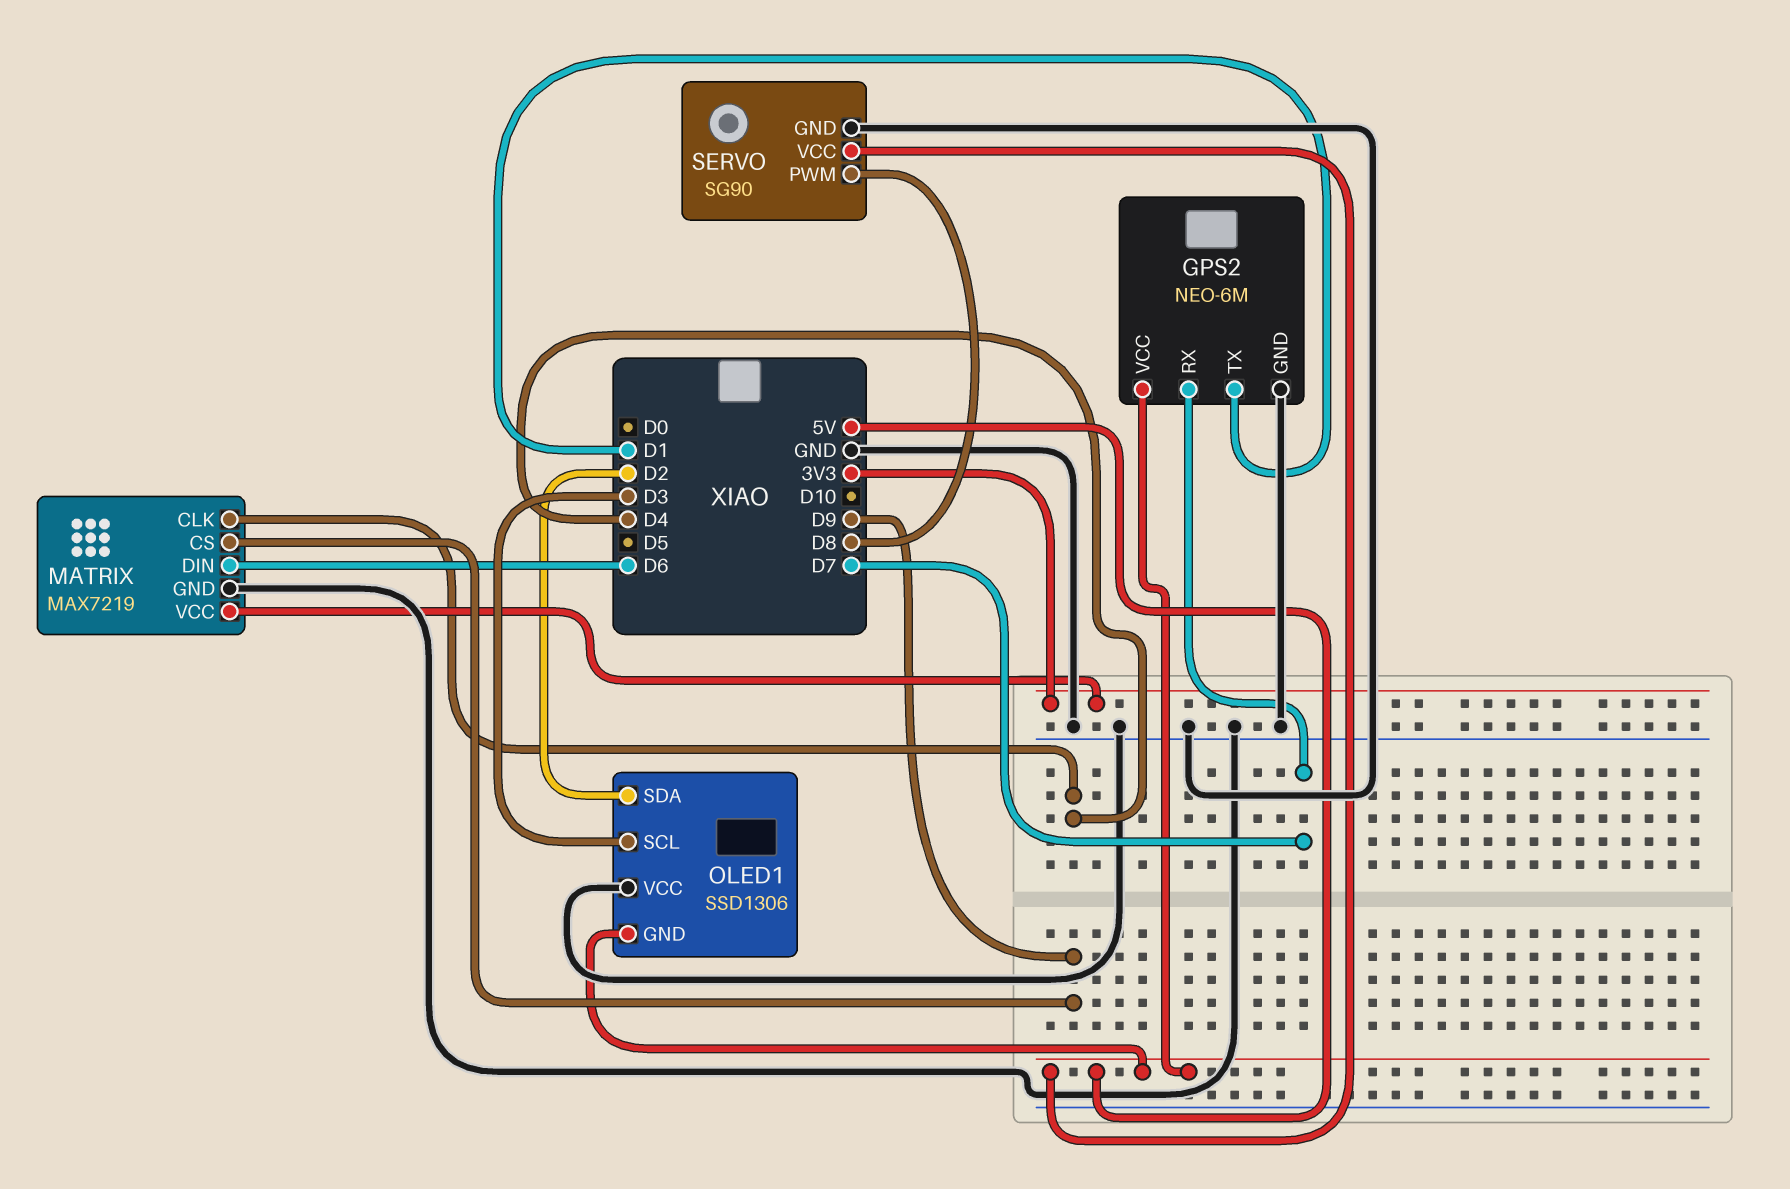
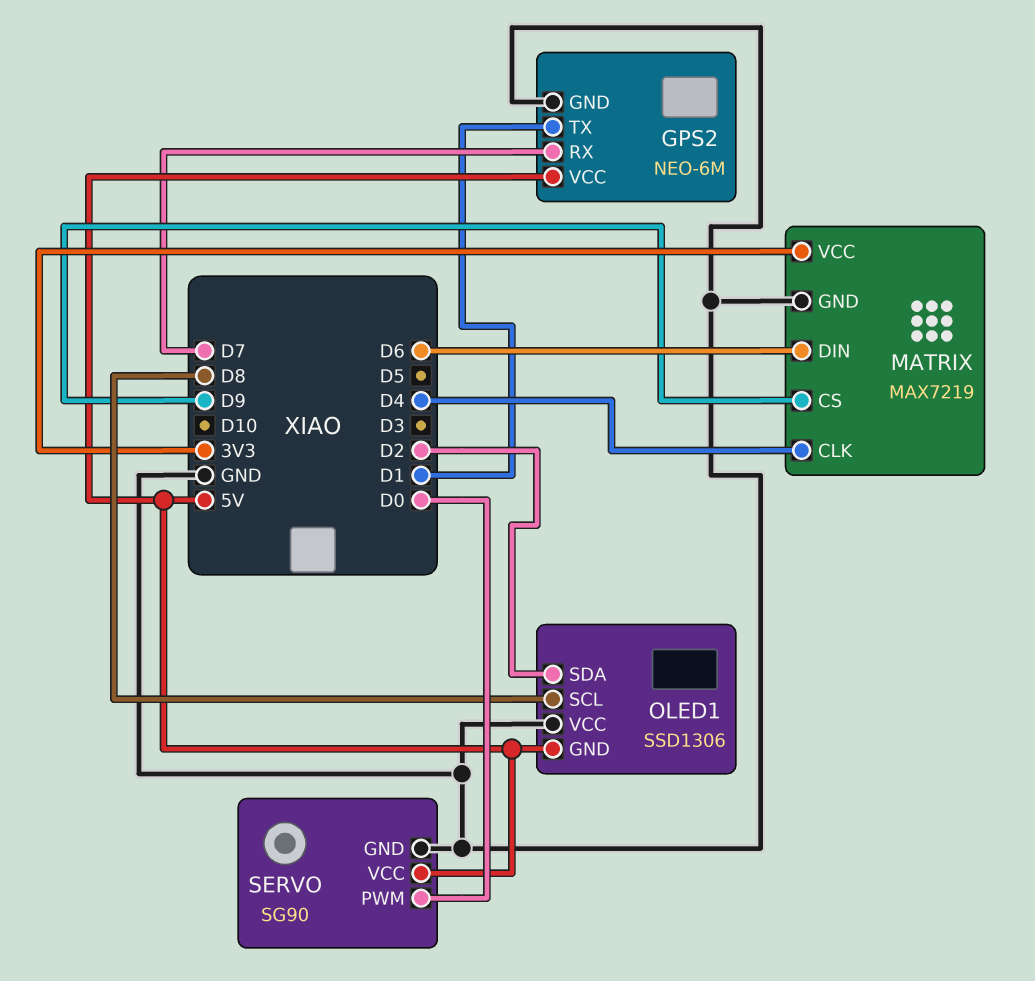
OLED1 pin SCL: D3 -> D8
SERVO pin PWM: D8 -> D0

